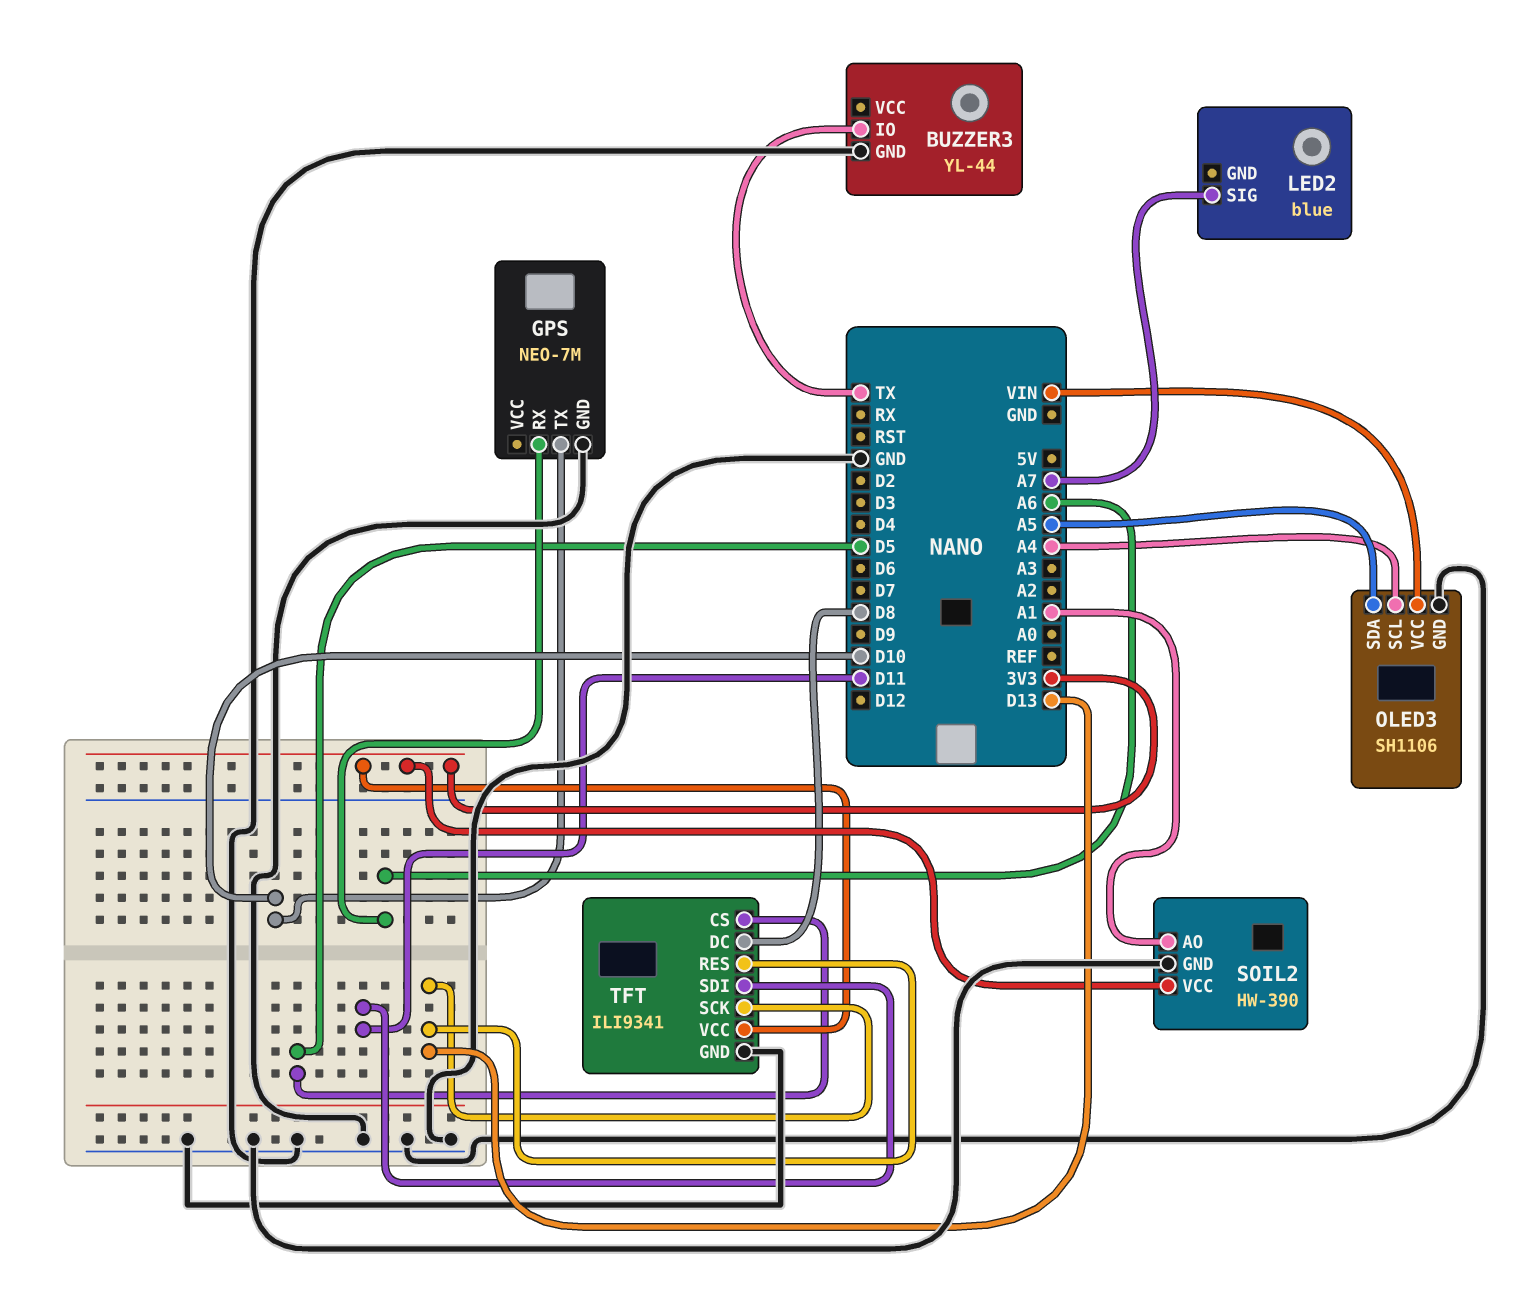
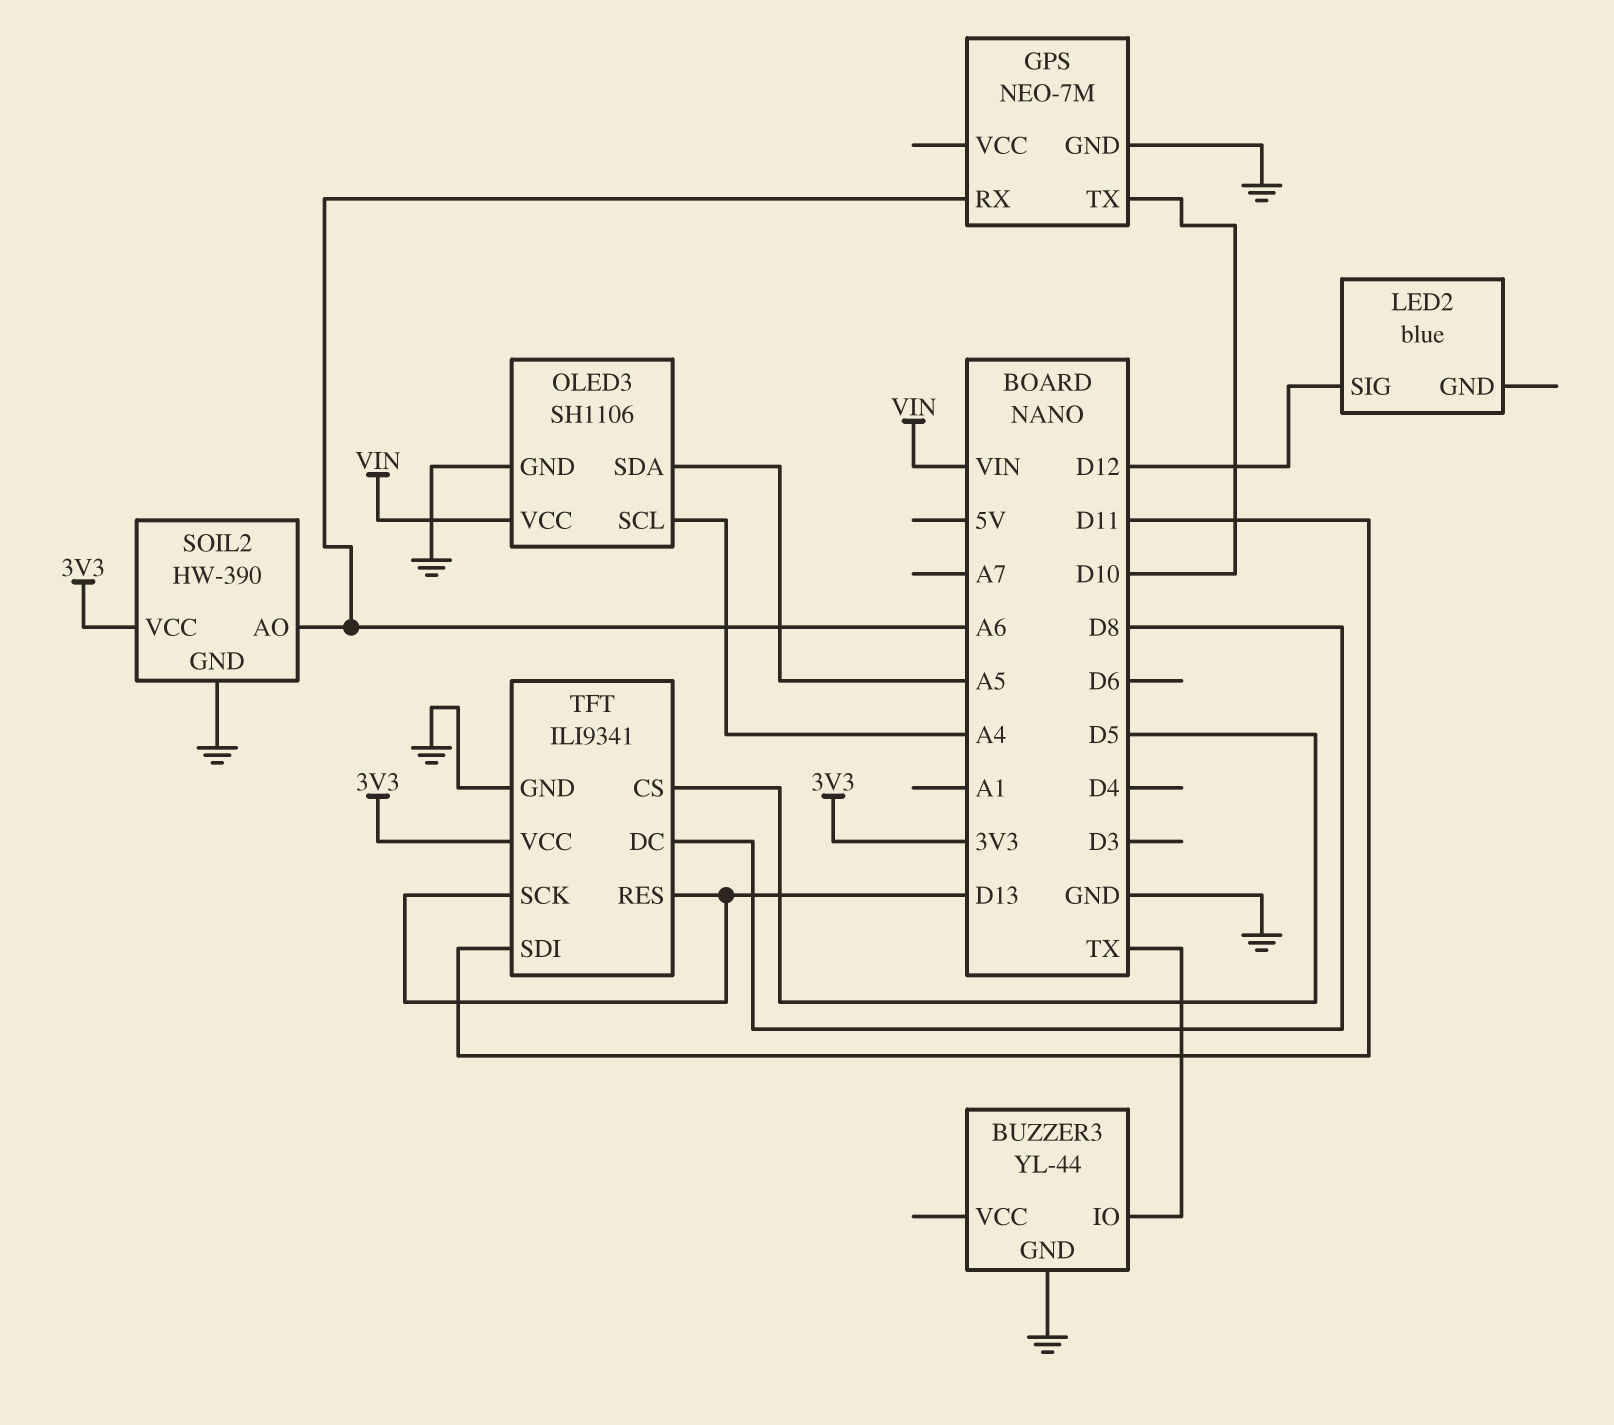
LED2 pin SIG: A7 -> D12
SOIL2 pin AO: A1 -> A6

